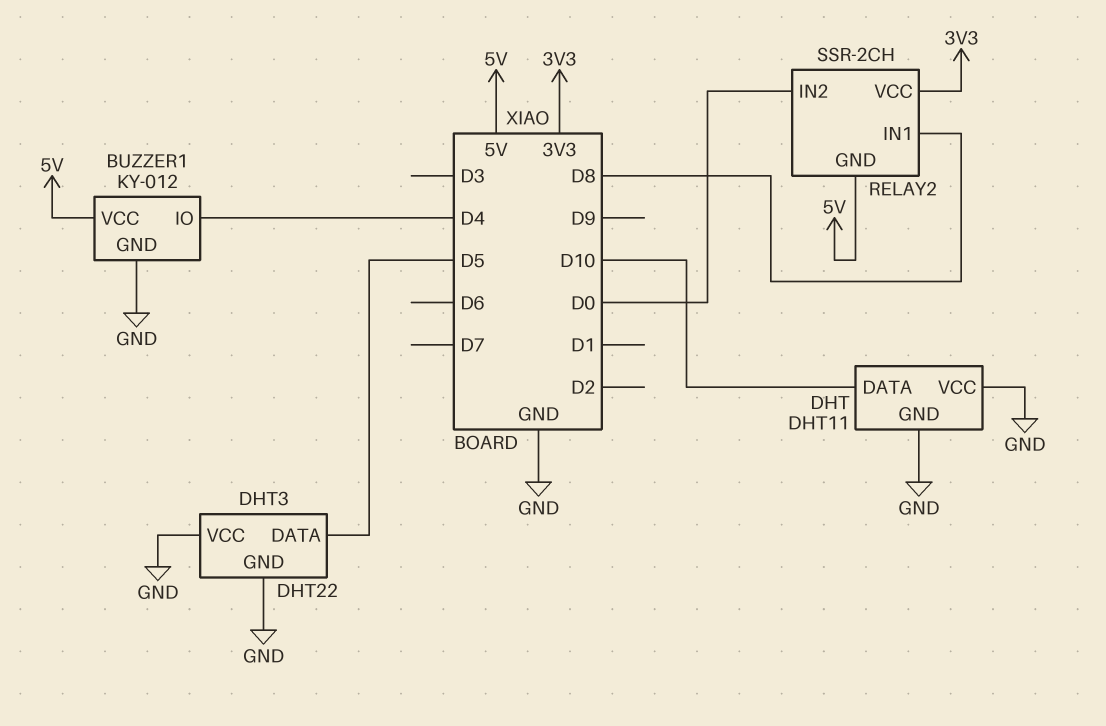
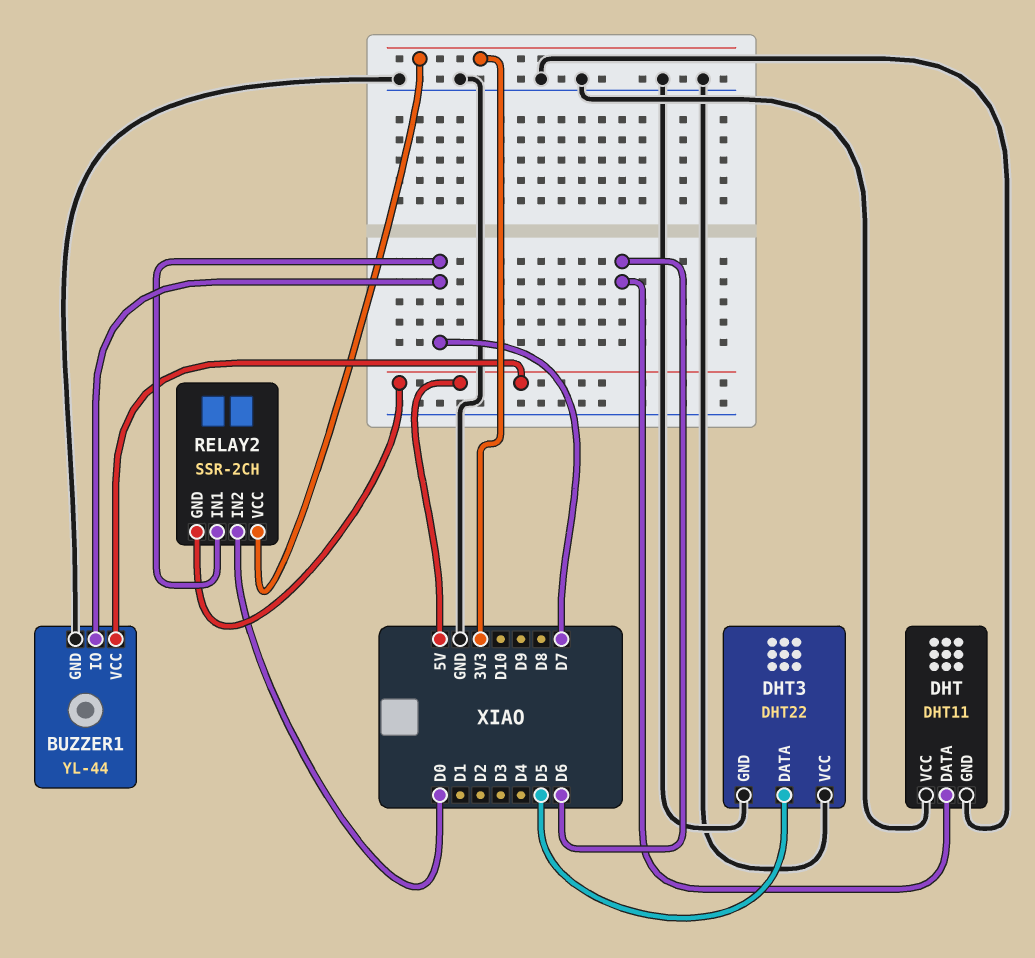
BUZZER1: KY-012 -> YL-44
BUZZER1 pin IO: D4 -> D7
DHT pin DATA: D10 -> D6
RELAY2 pin IN1: D8 -> D7

